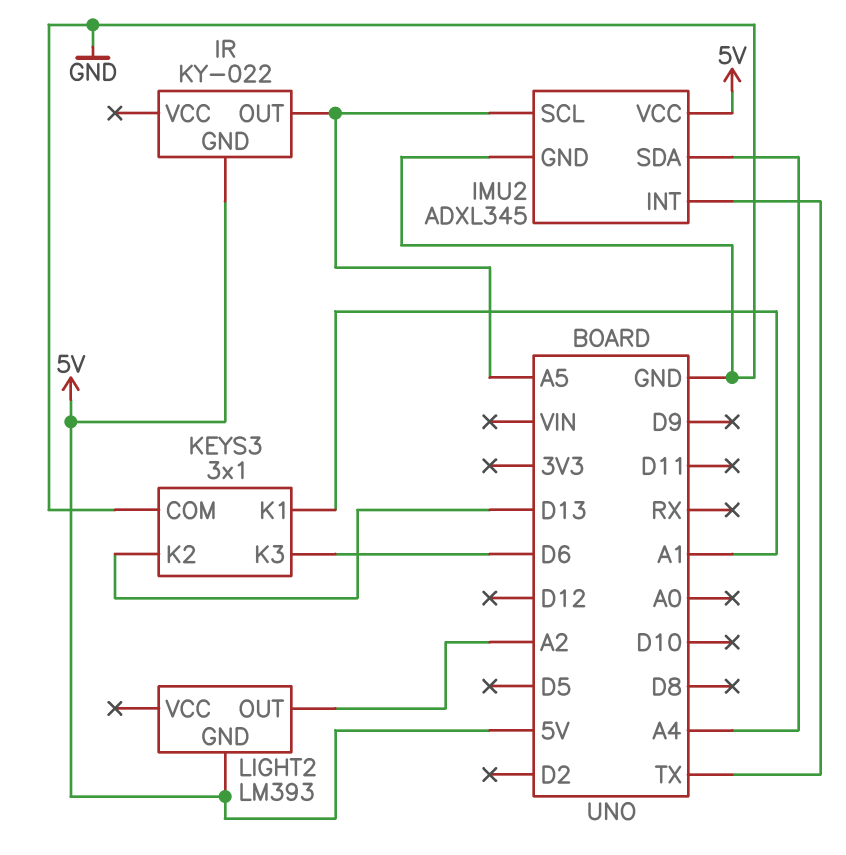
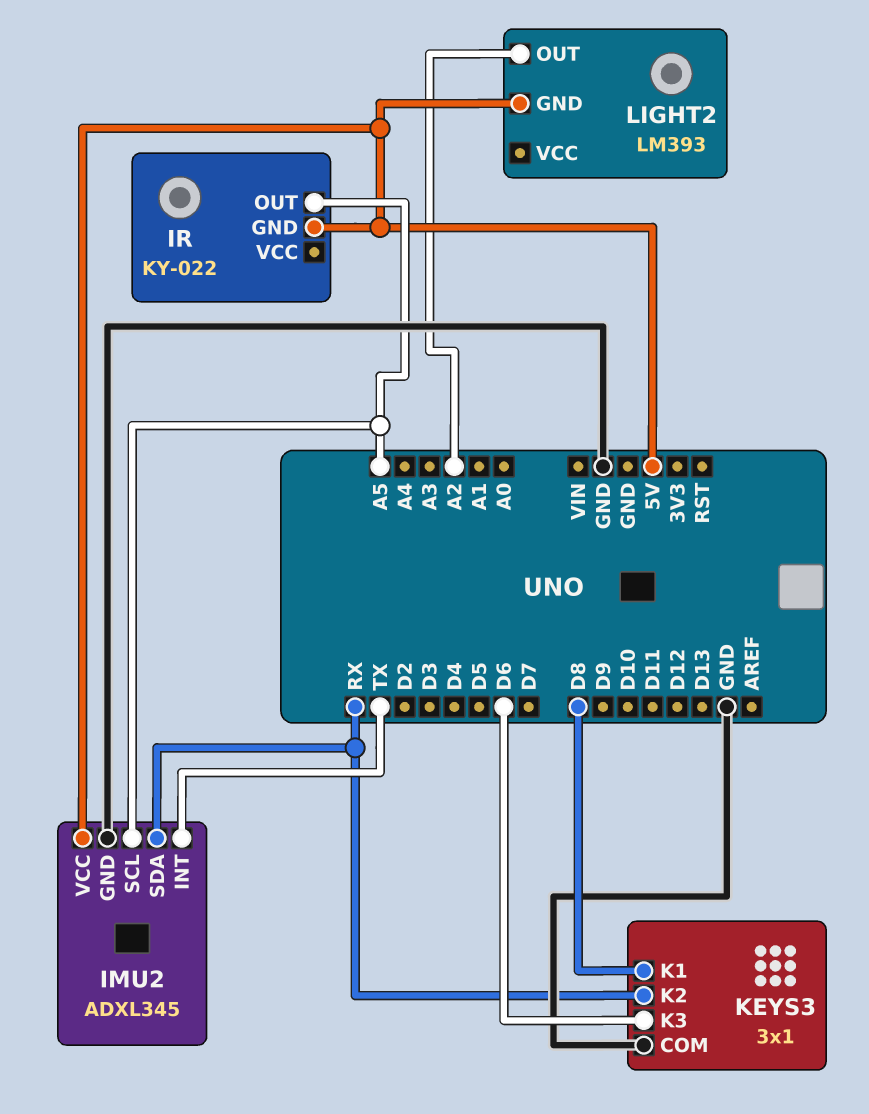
IMU2 pin SDA: A4 -> RX
KEYS3 pin K1: A1 -> D8
KEYS3 pin K2: D13 -> RX

